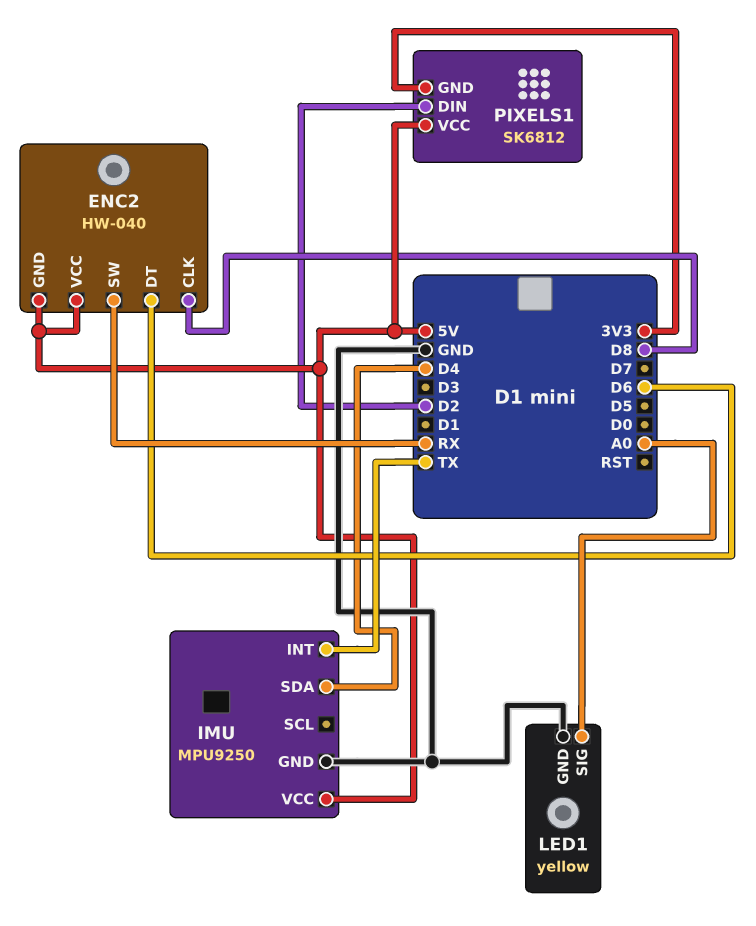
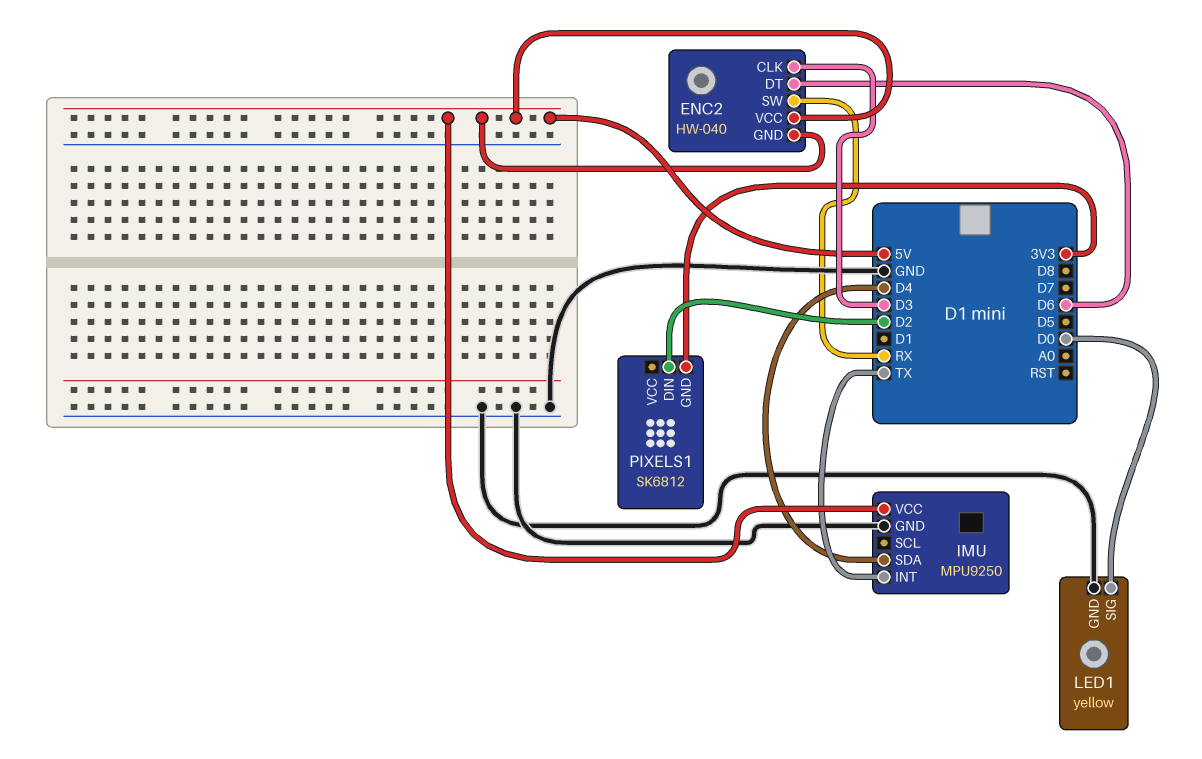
ENC2 pin CLK: D8 -> D3
LED1 pin SIG: A0 -> D0
PIXELS1 pin VCC: 5V -> none

